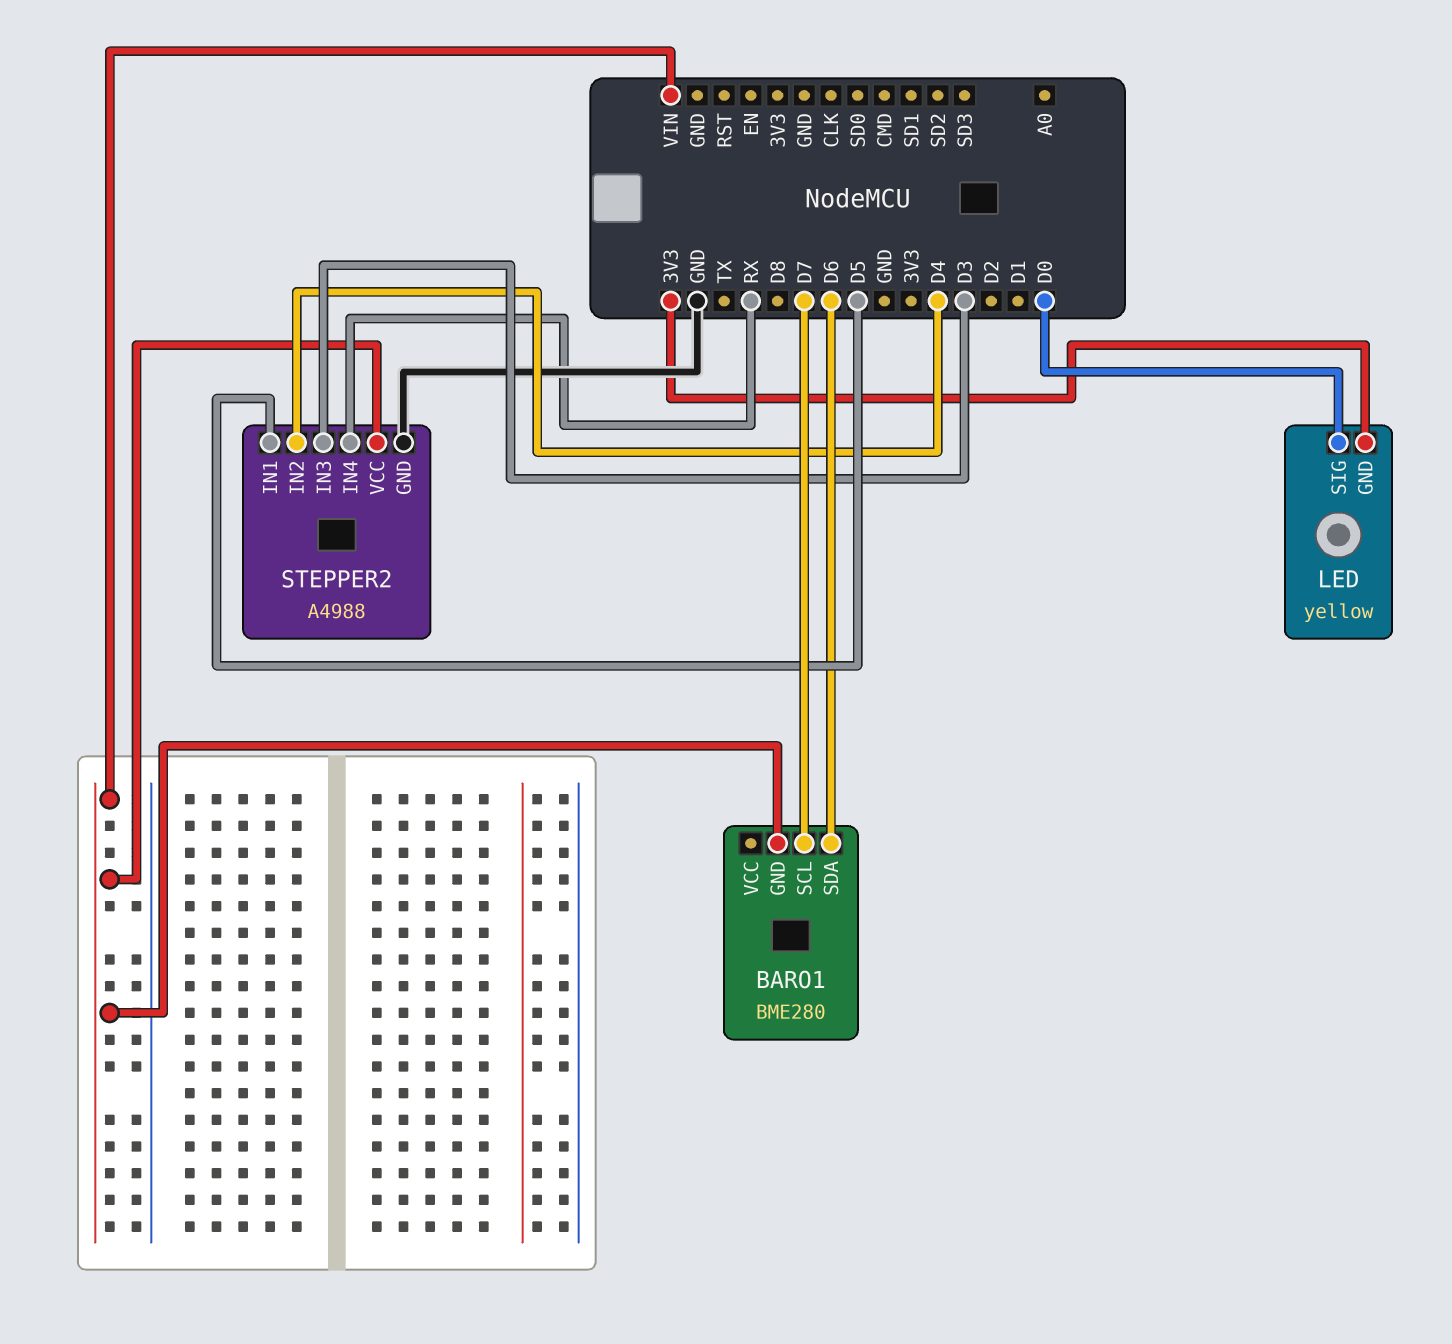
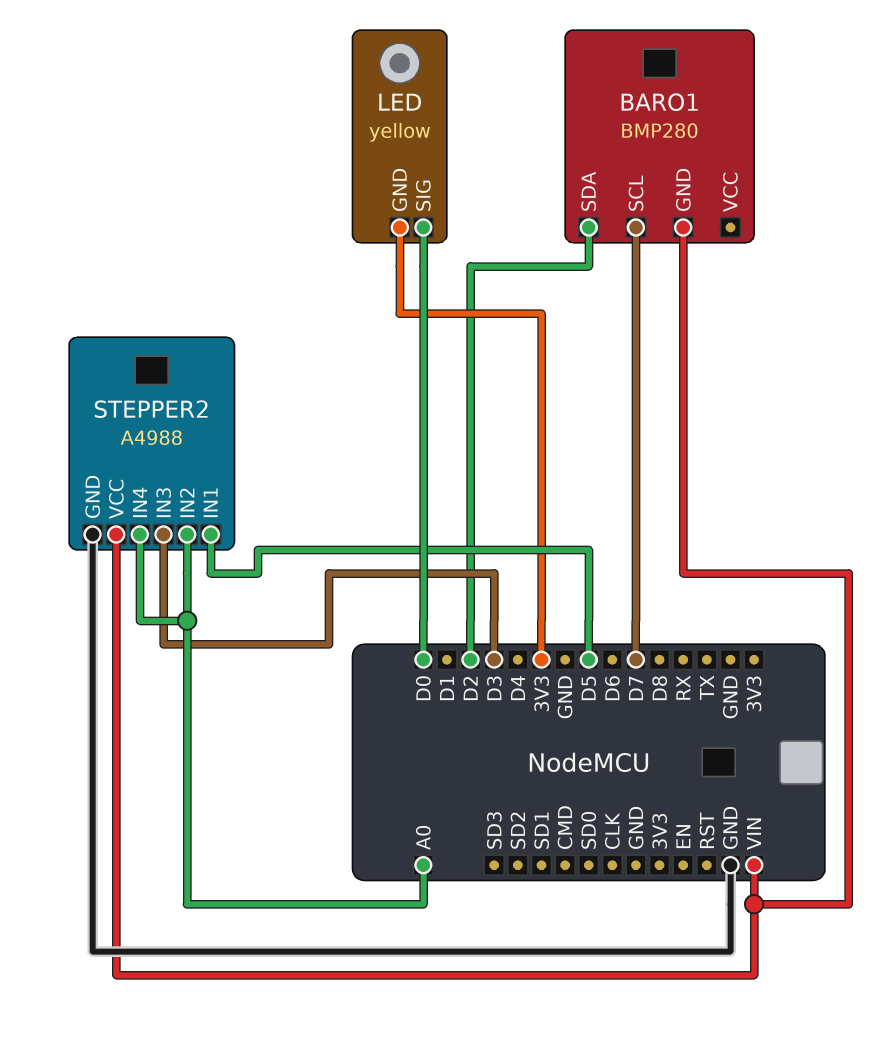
BARO1: BME280 -> BMP280
BARO1 pin SDA: D6 -> D2
STEPPER2 pin IN2: D4 -> A0
STEPPER2 pin IN4: RX -> A0

